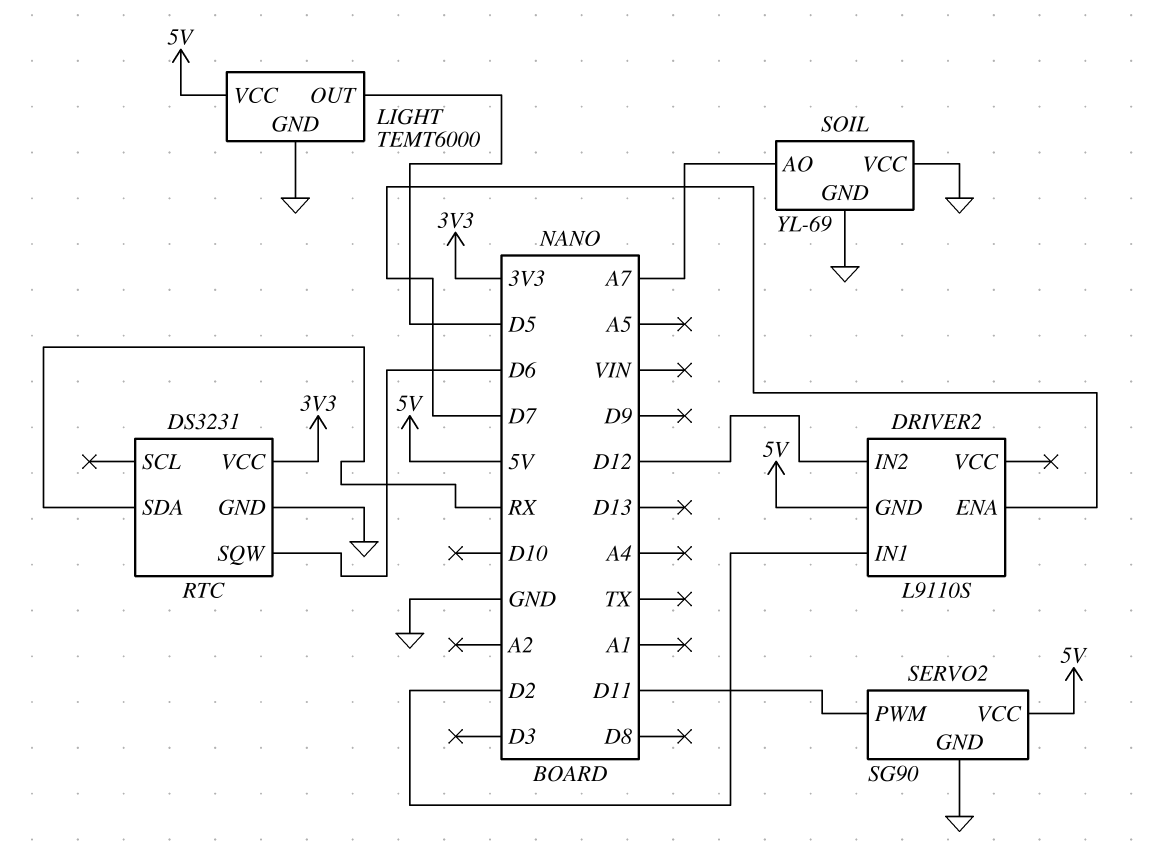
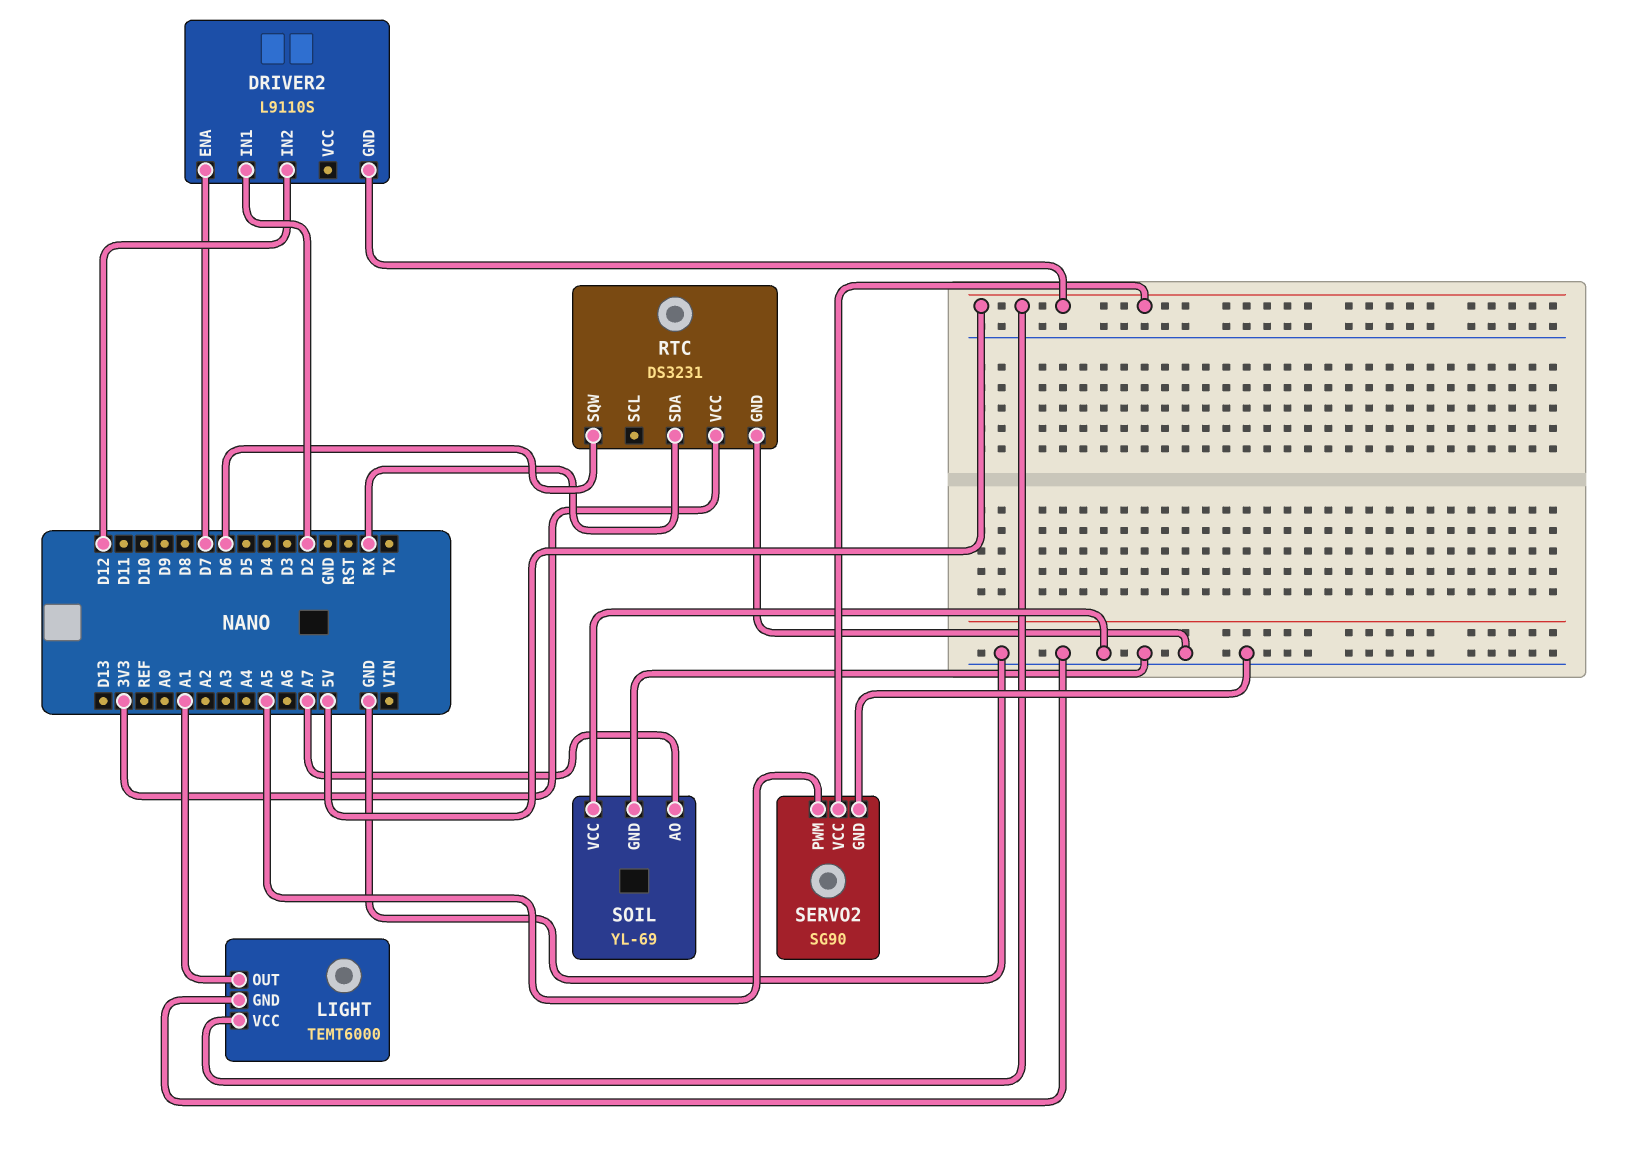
LIGHT pin OUT: D5 -> A1
SERVO2 pin PWM: D11 -> A5

